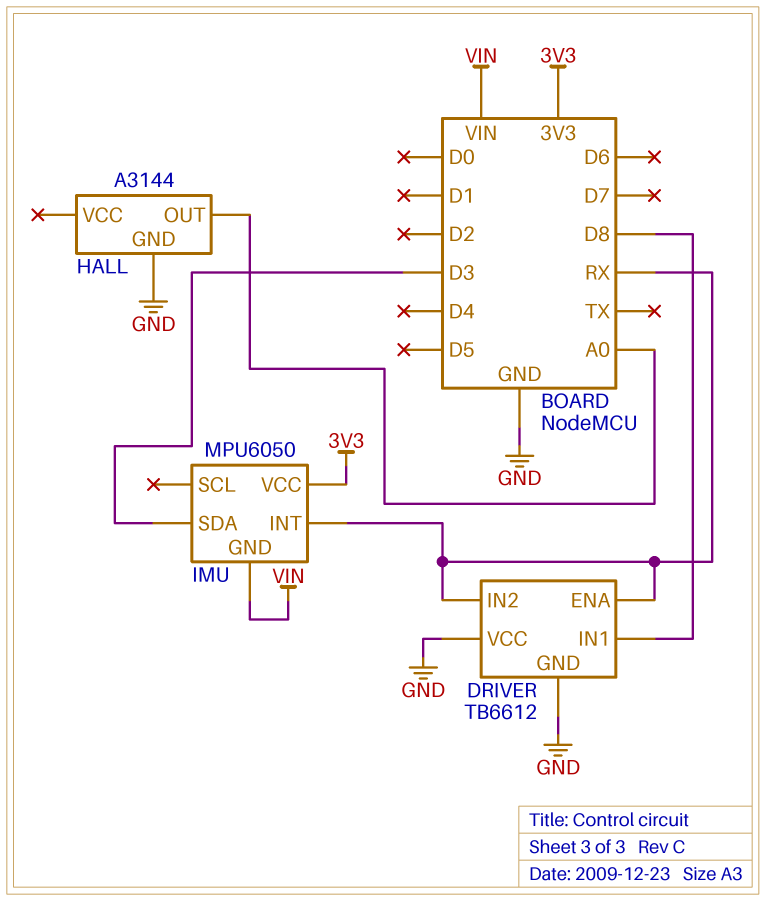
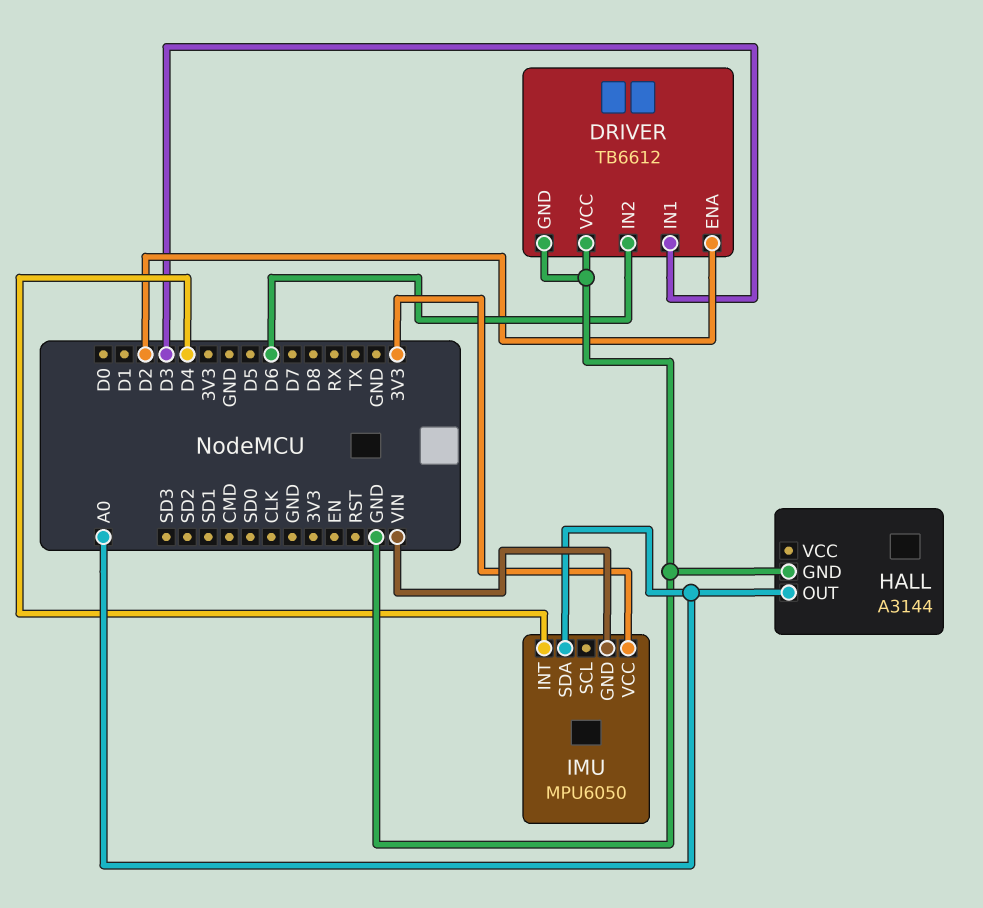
DRIVER pin ENA: RX -> D2
DRIVER pin IN1: D8 -> D3
DRIVER pin IN2: RX -> D6
IMU pin INT: RX -> D4
IMU pin SDA: D3 -> A0

